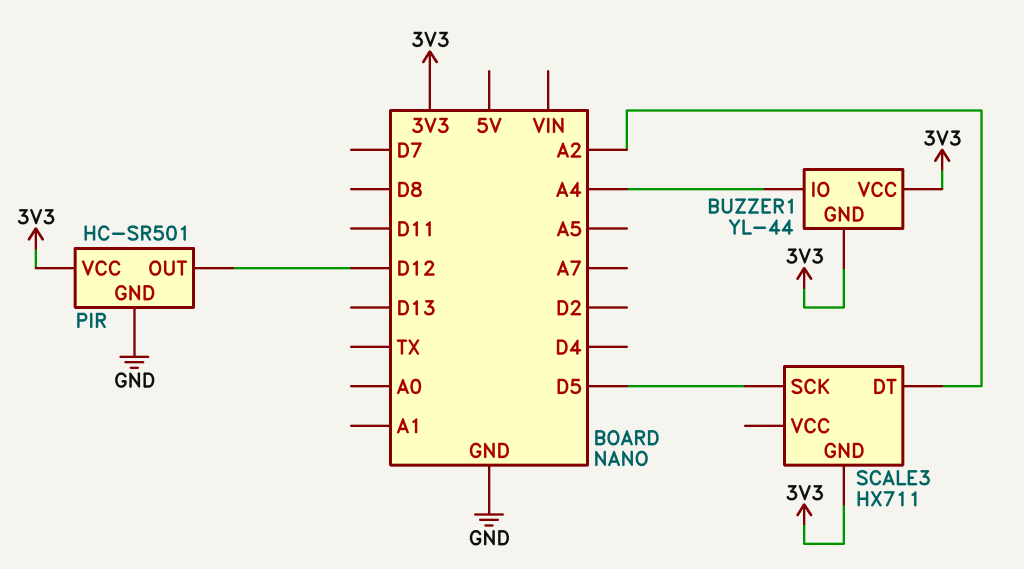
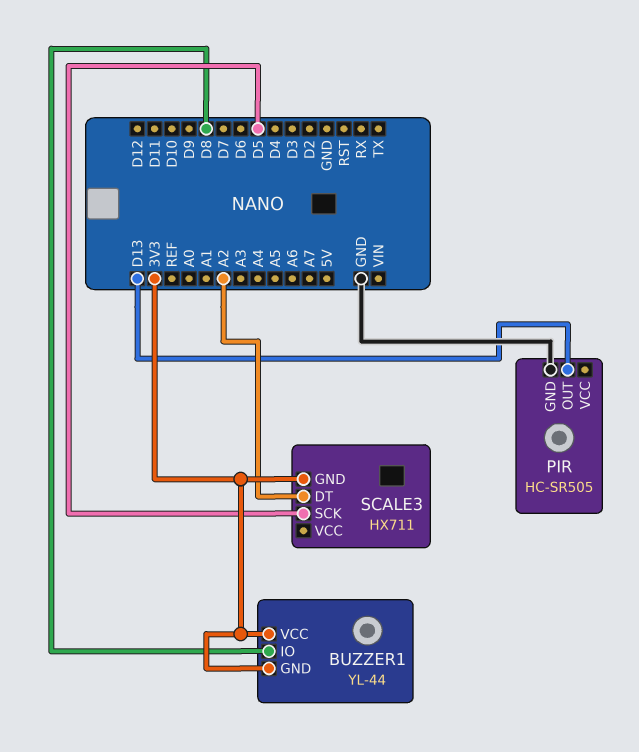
BUZZER1 pin IO: A4 -> D8
PIR: HC-SR501 -> HC-SR505
PIR pin OUT: D12 -> D13
PIR pin VCC: 3V3 -> none

